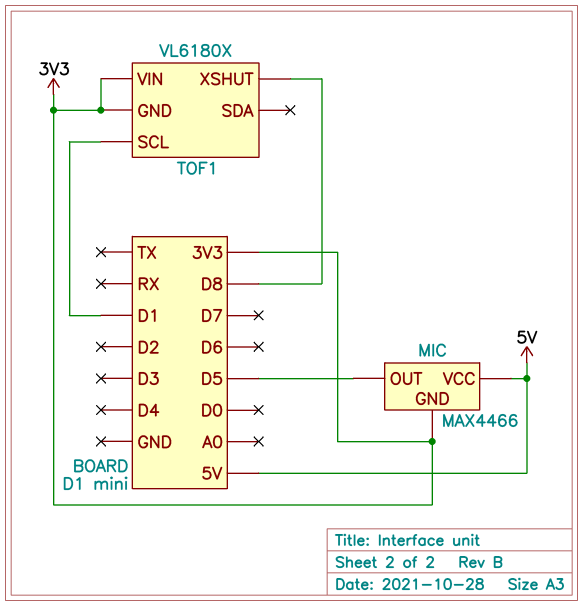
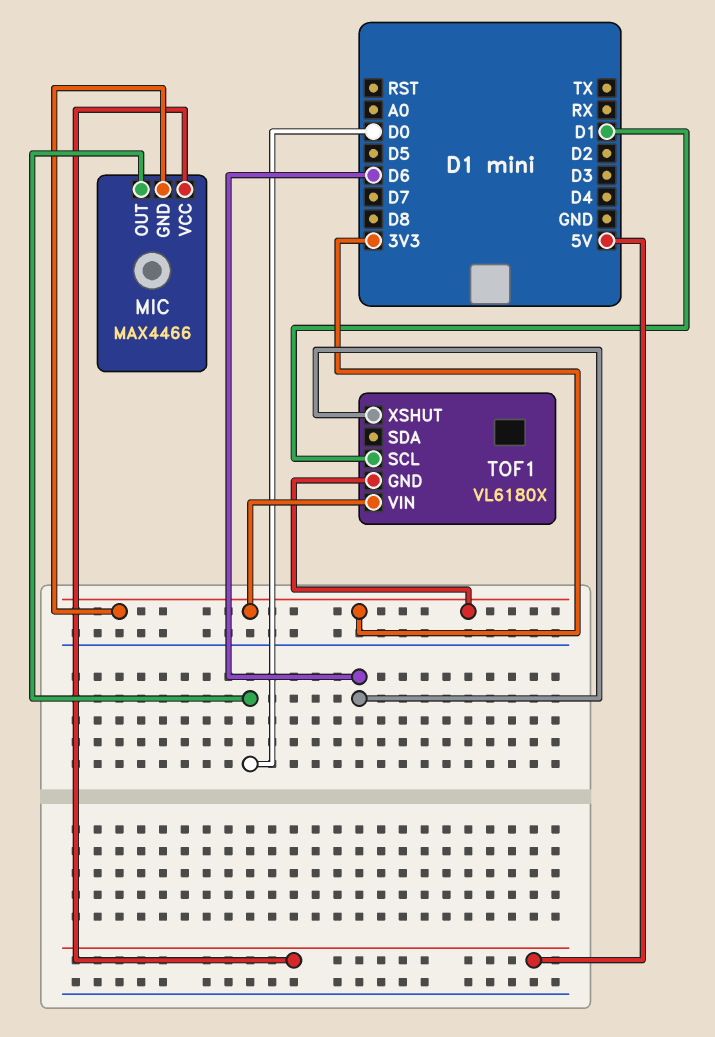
MIC pin OUT: D5 -> D0
TOF1 pin XSHUT: D8 -> D6

